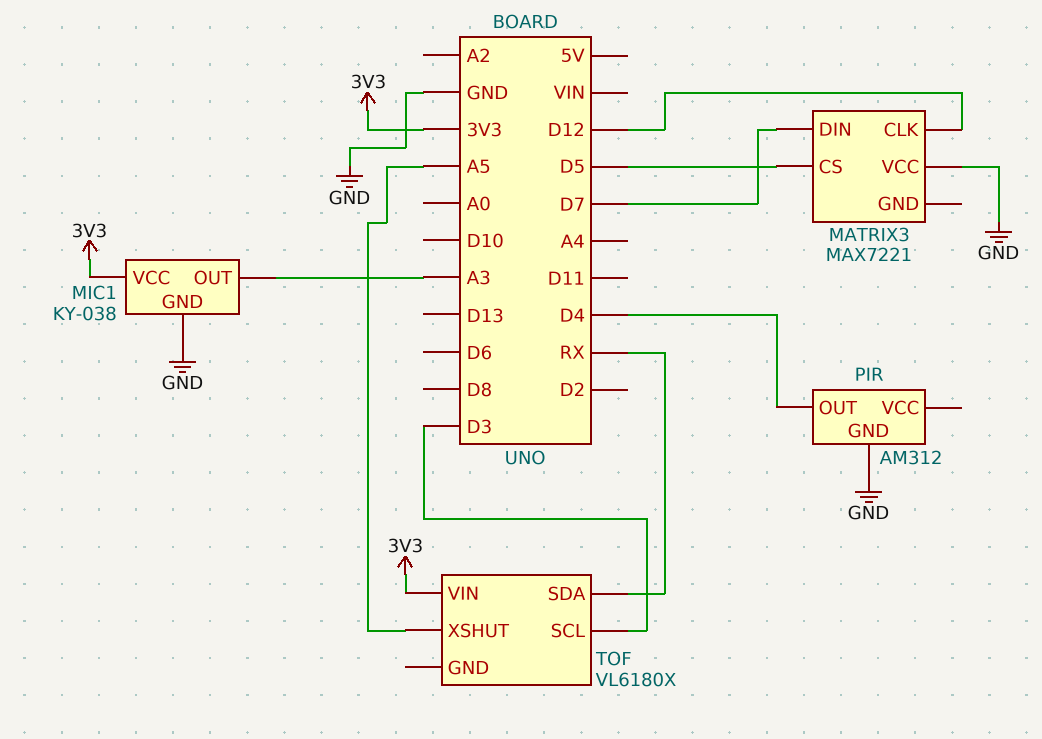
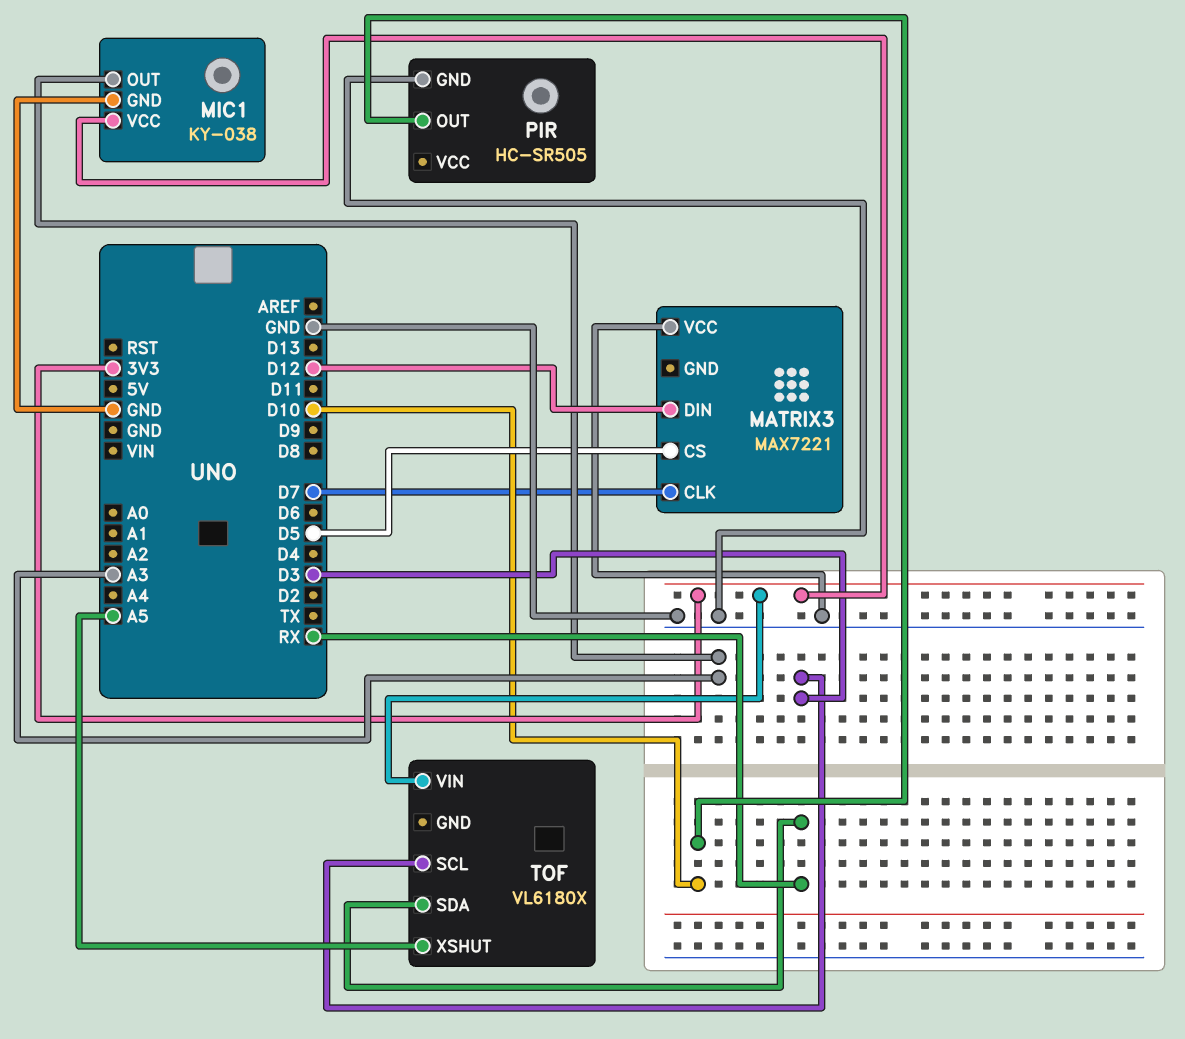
MATRIX3 pin CLK: D12 -> D7
MATRIX3 pin DIN: D7 -> D12
PIR: AM312 -> HC-SR505
PIR pin OUT: D4 -> D10

